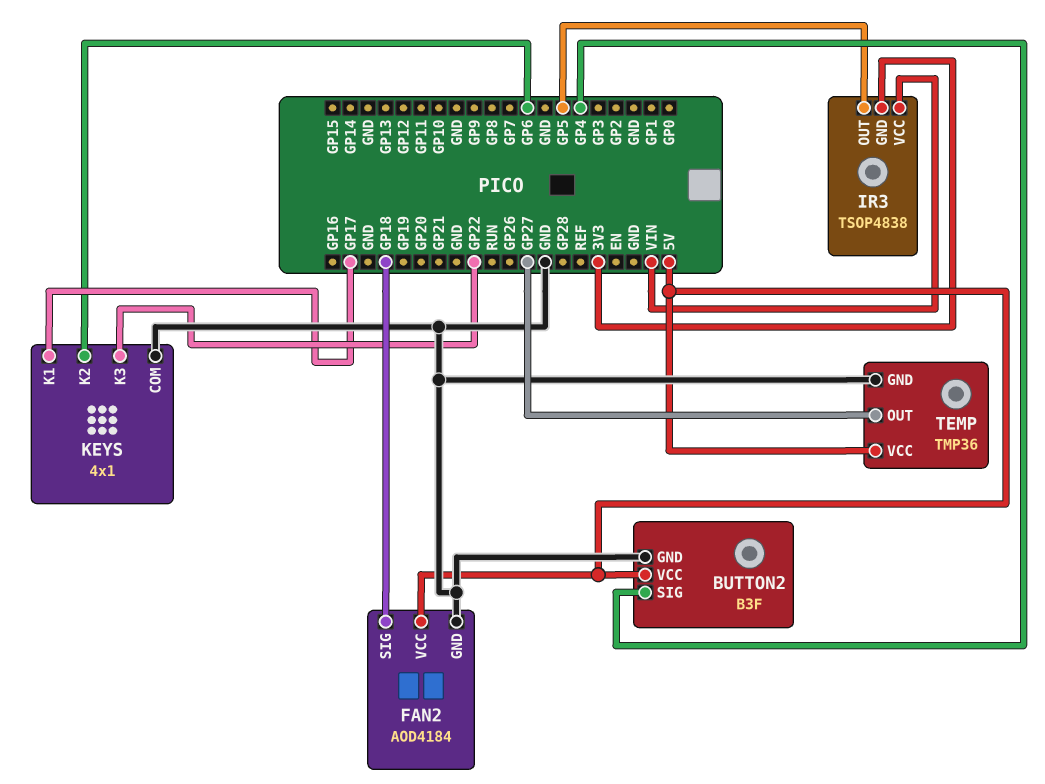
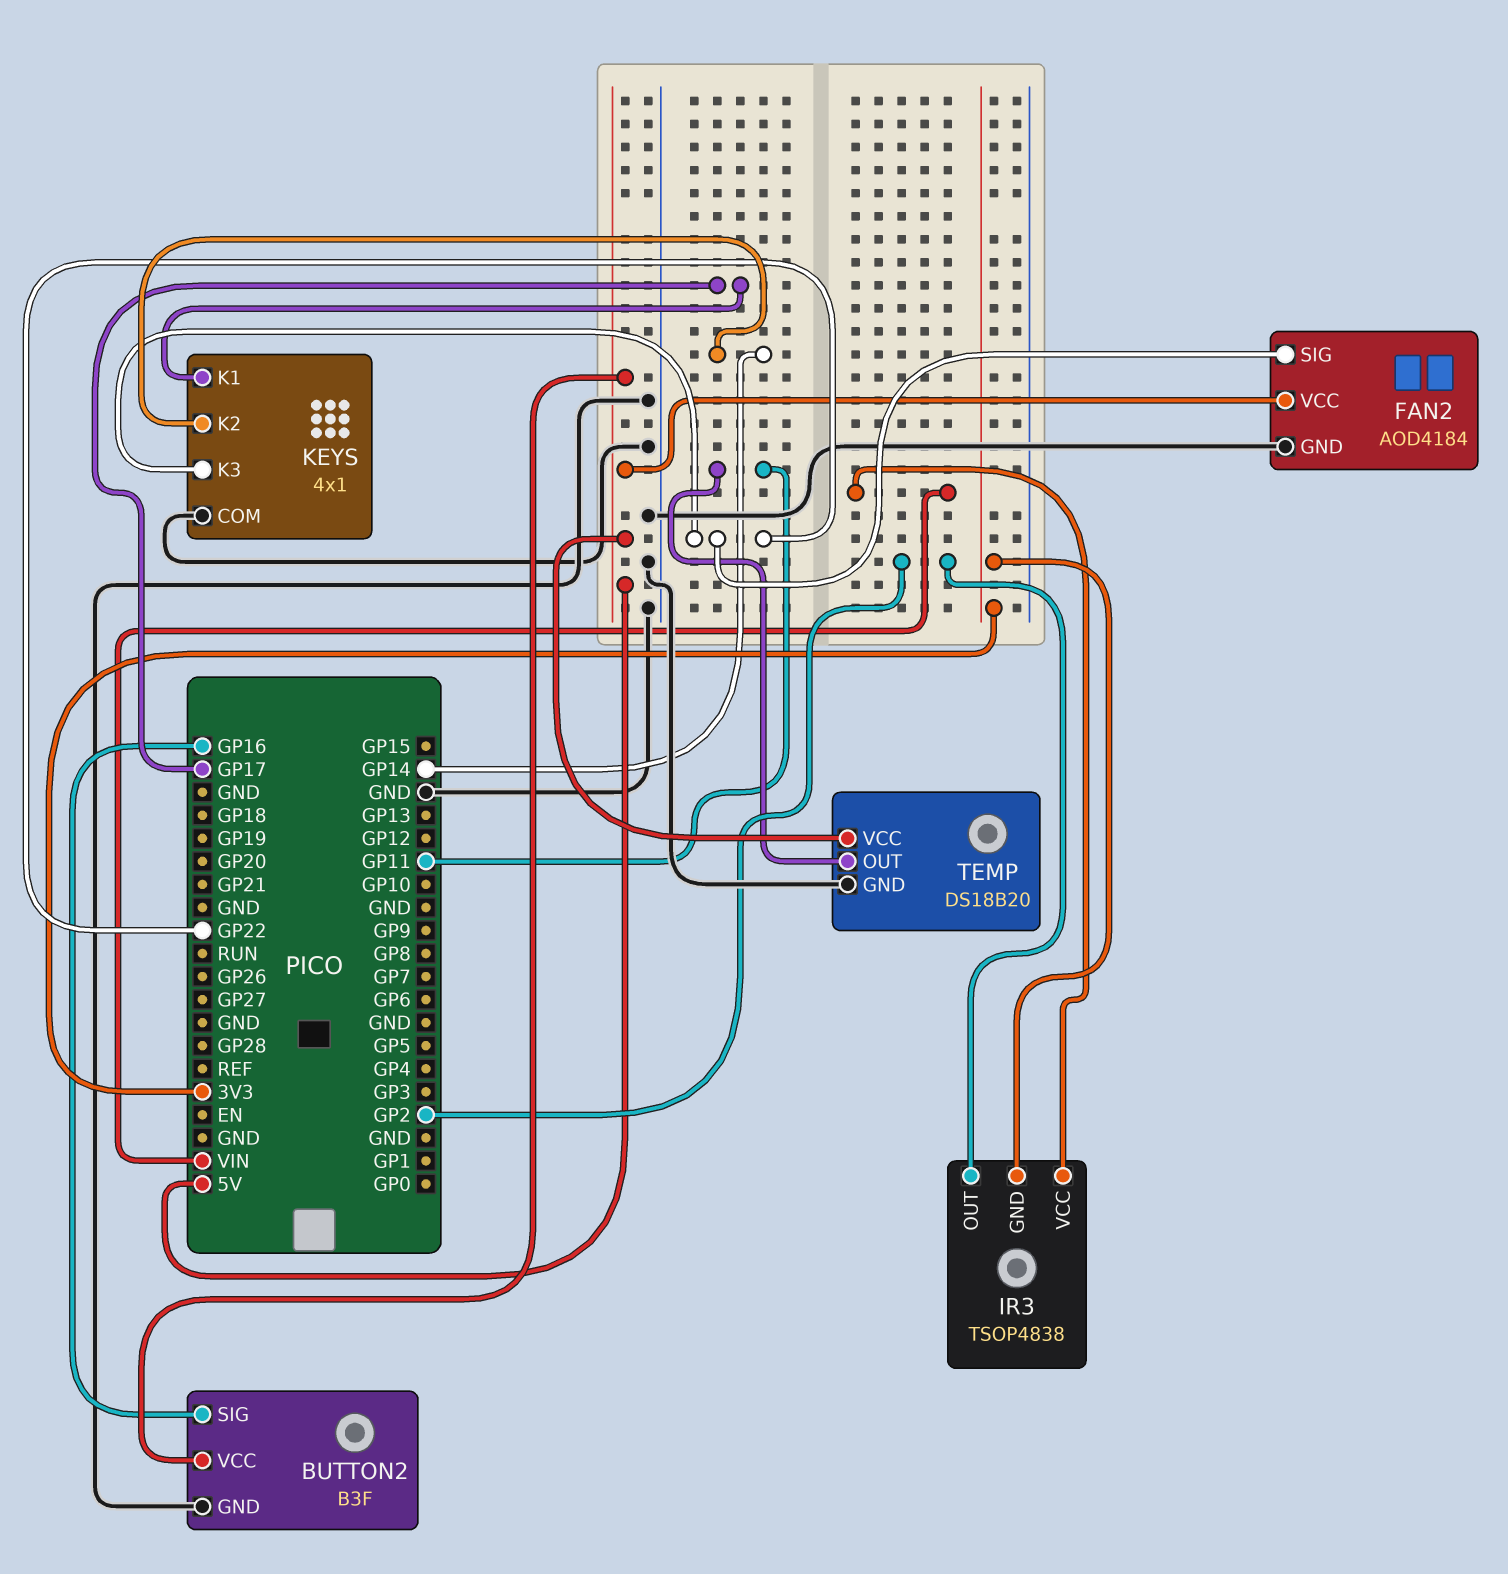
BUTTON2 pin SIG: GP4 -> GP16
FAN2 pin SIG: GP18 -> GP22
IR3 pin OUT: GP5 -> GP2
KEYS pin K2: GP6 -> GP14
TEMP: TMP36 -> DS18B20
TEMP pin OUT: GP27 -> GP11

